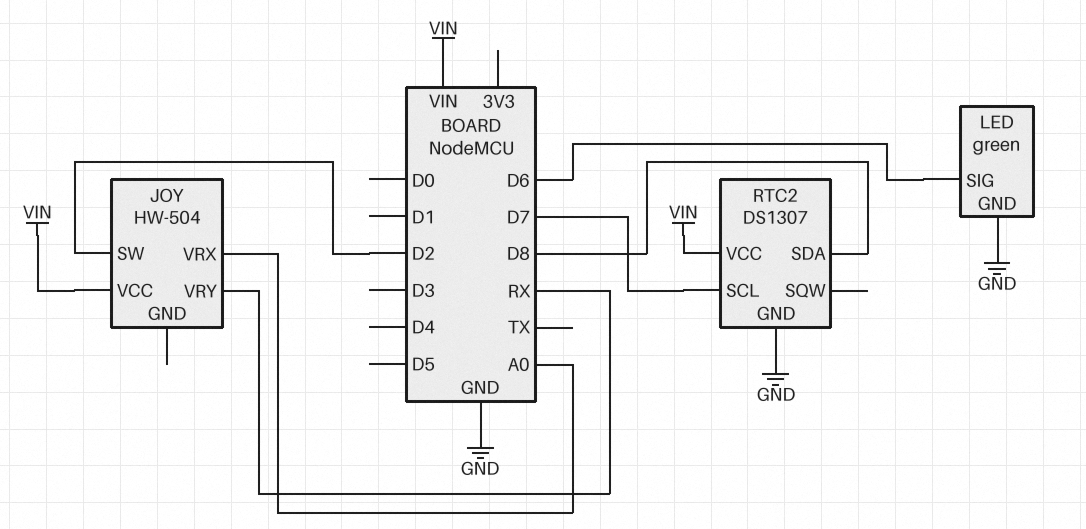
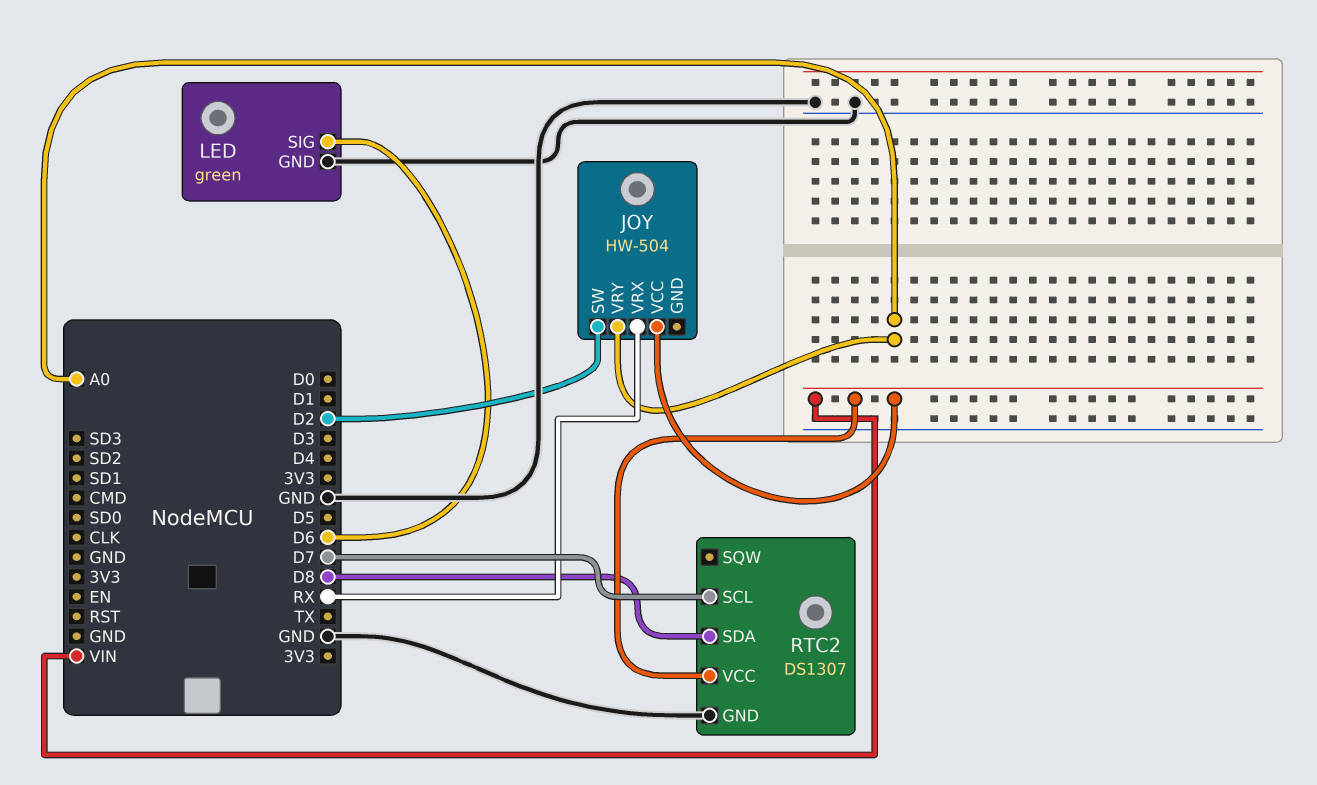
JOY pin VRX: A0 -> RX
JOY pin VRY: RX -> A0

